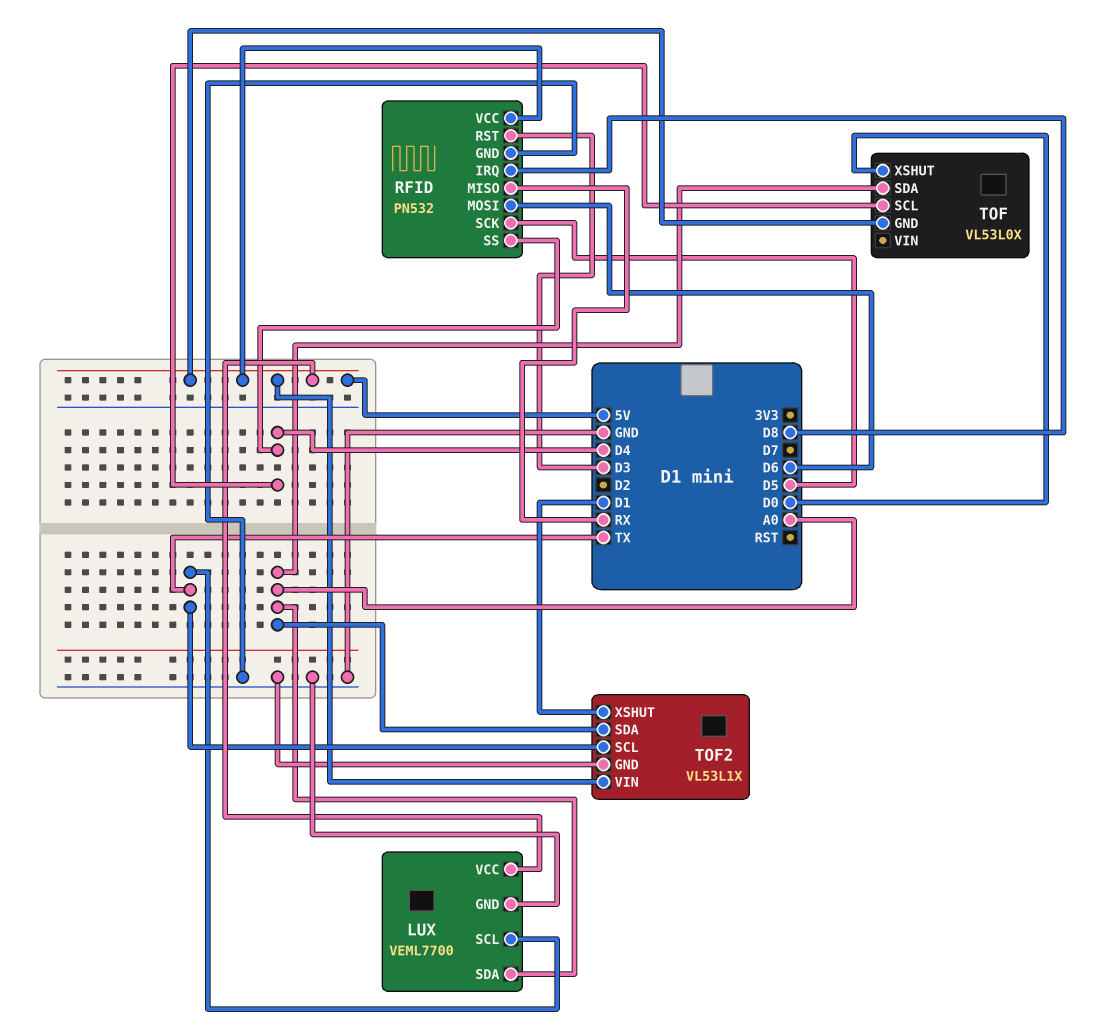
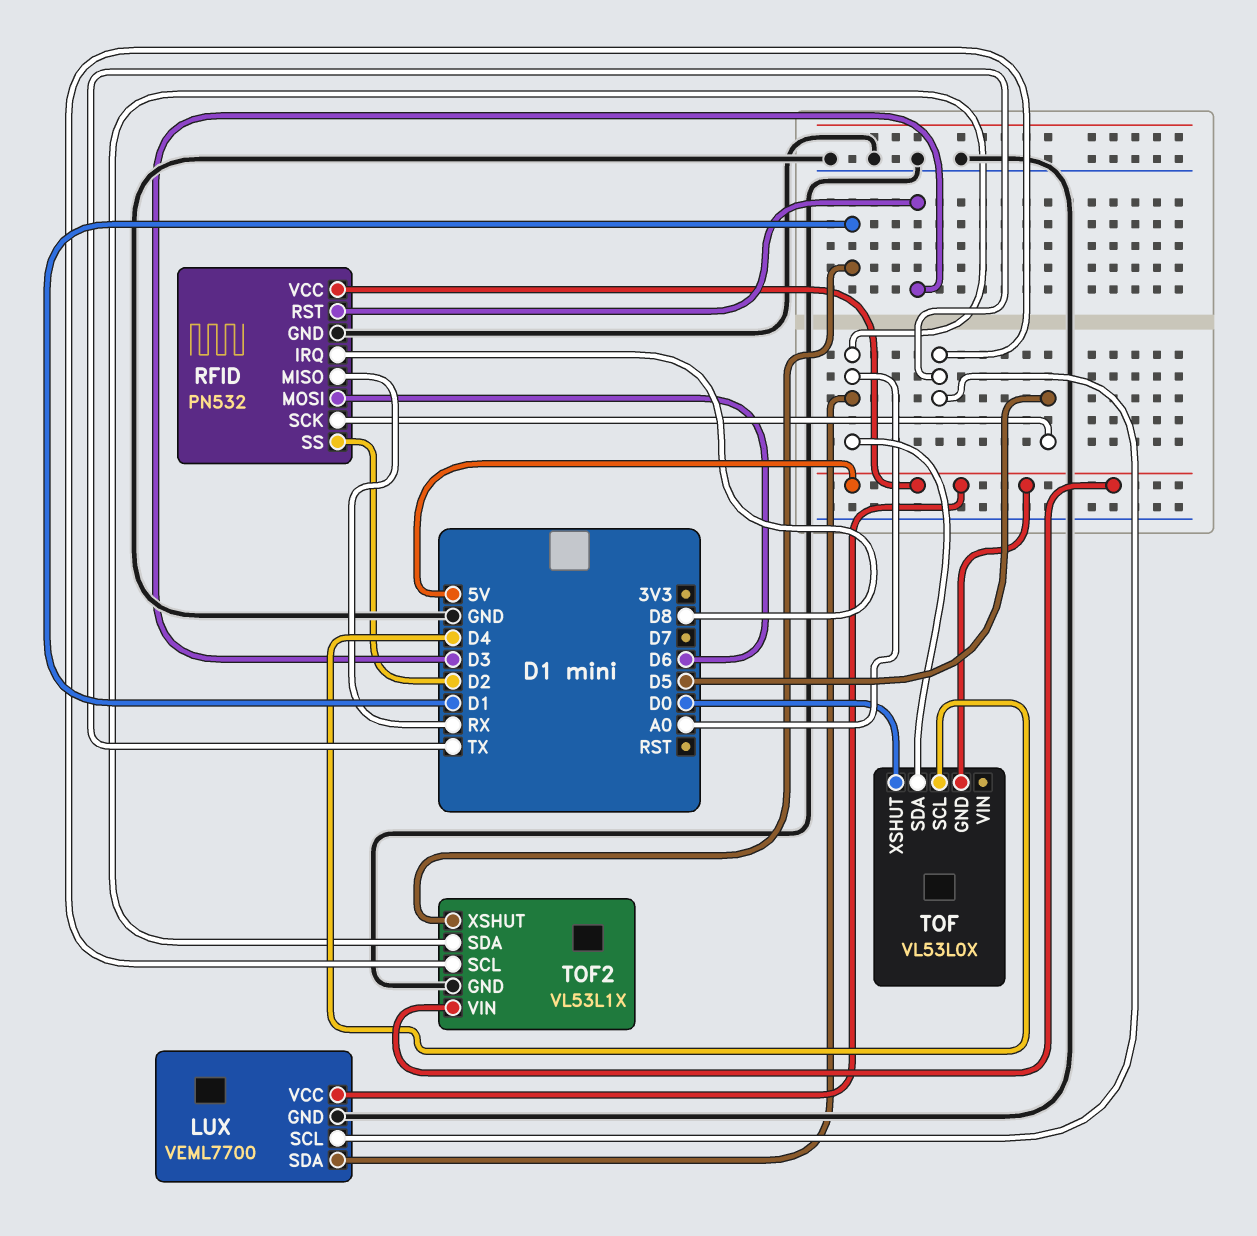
RFID pin SS: D4 -> D2

